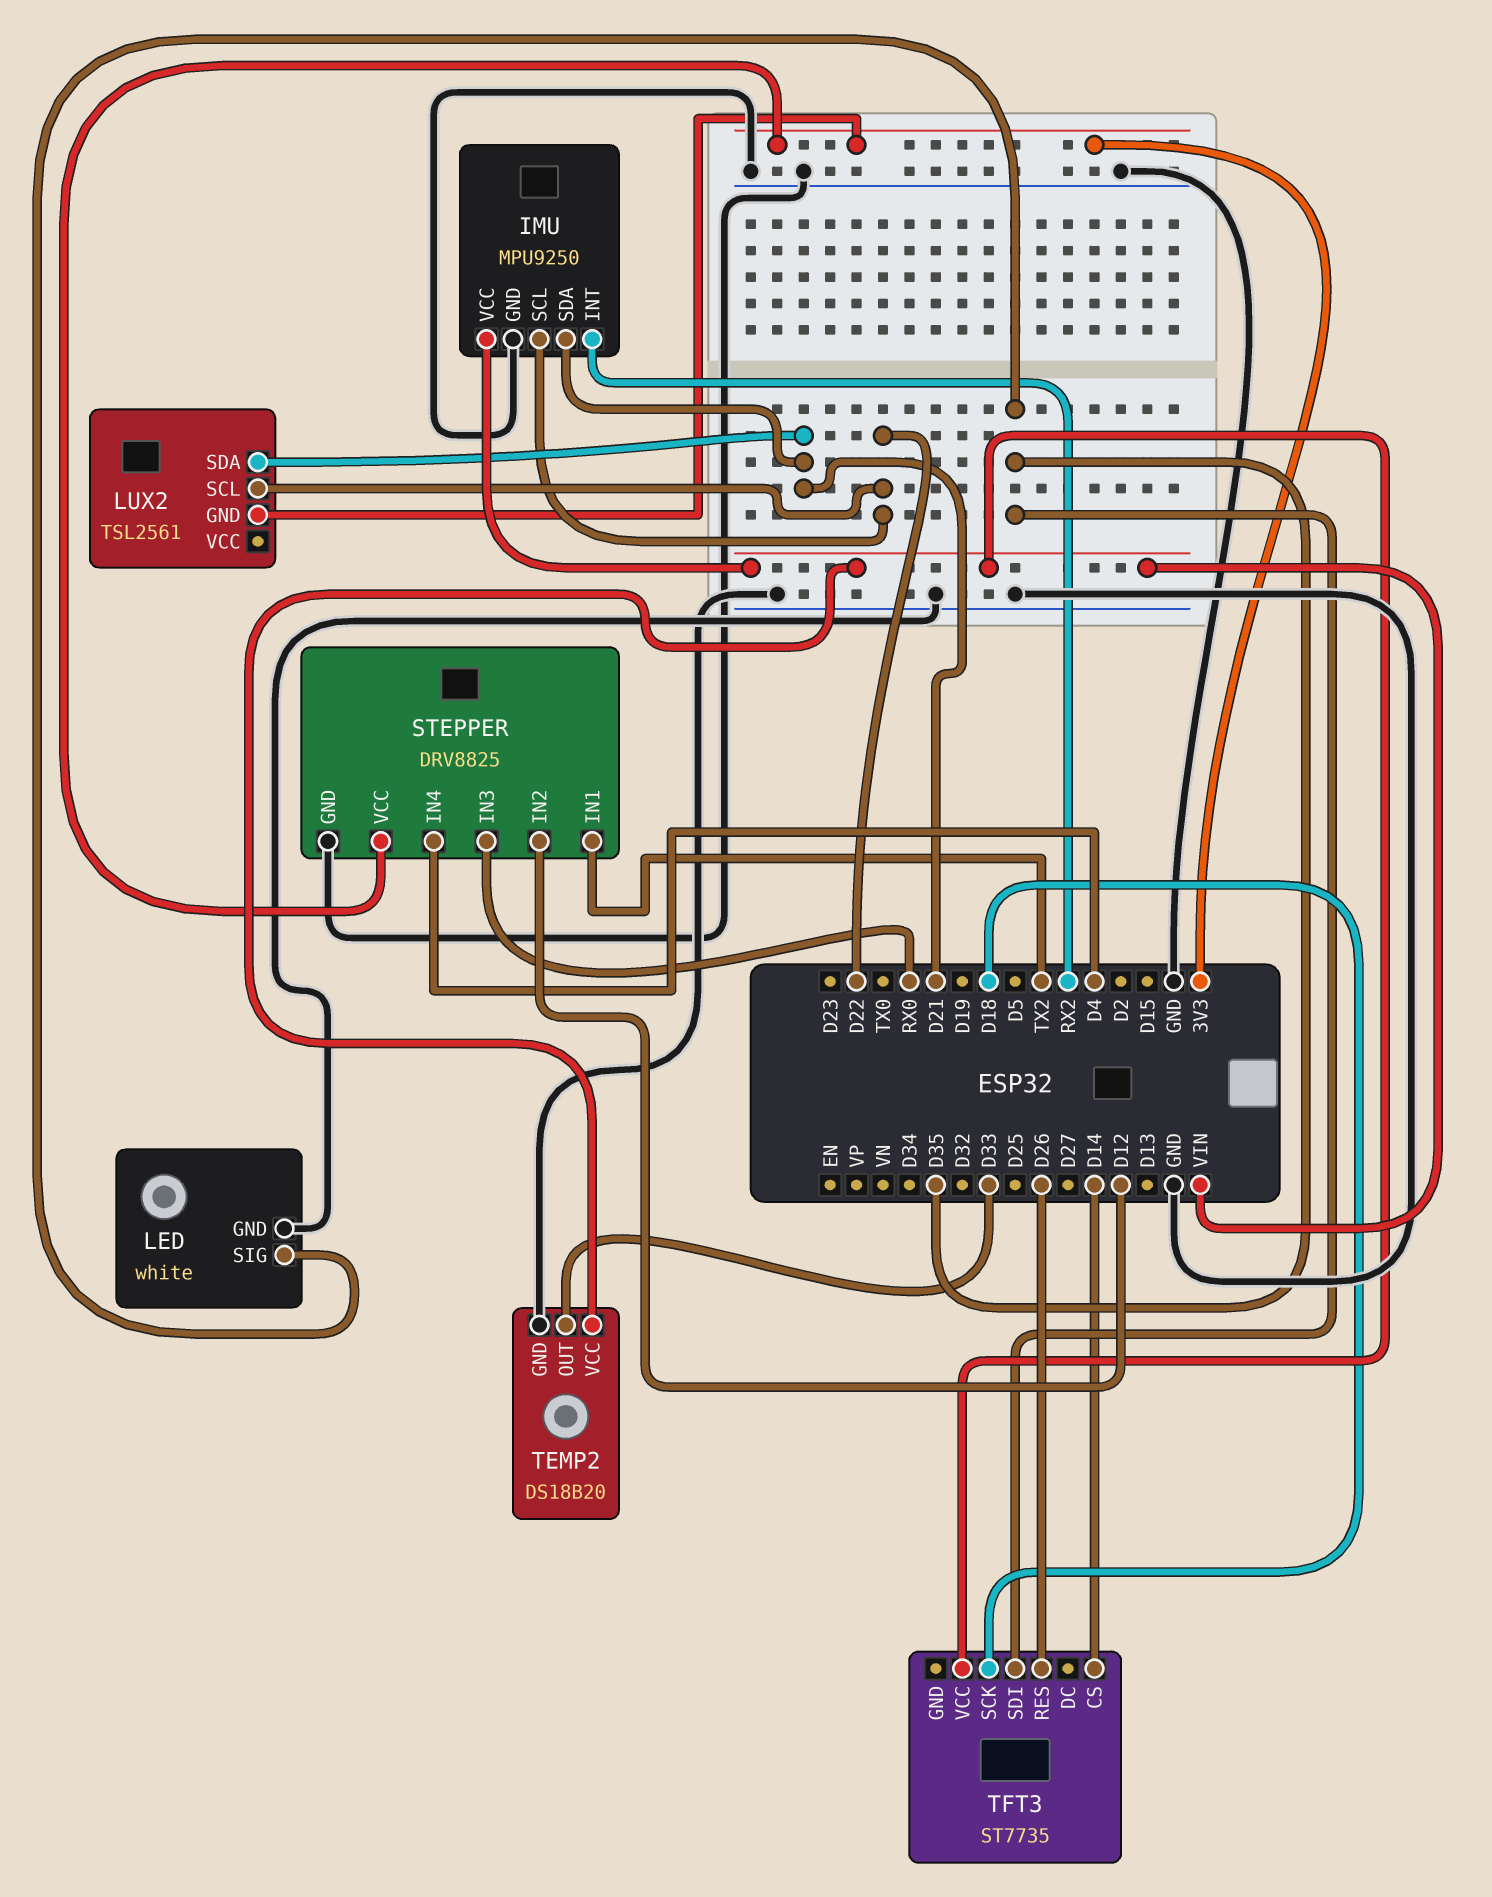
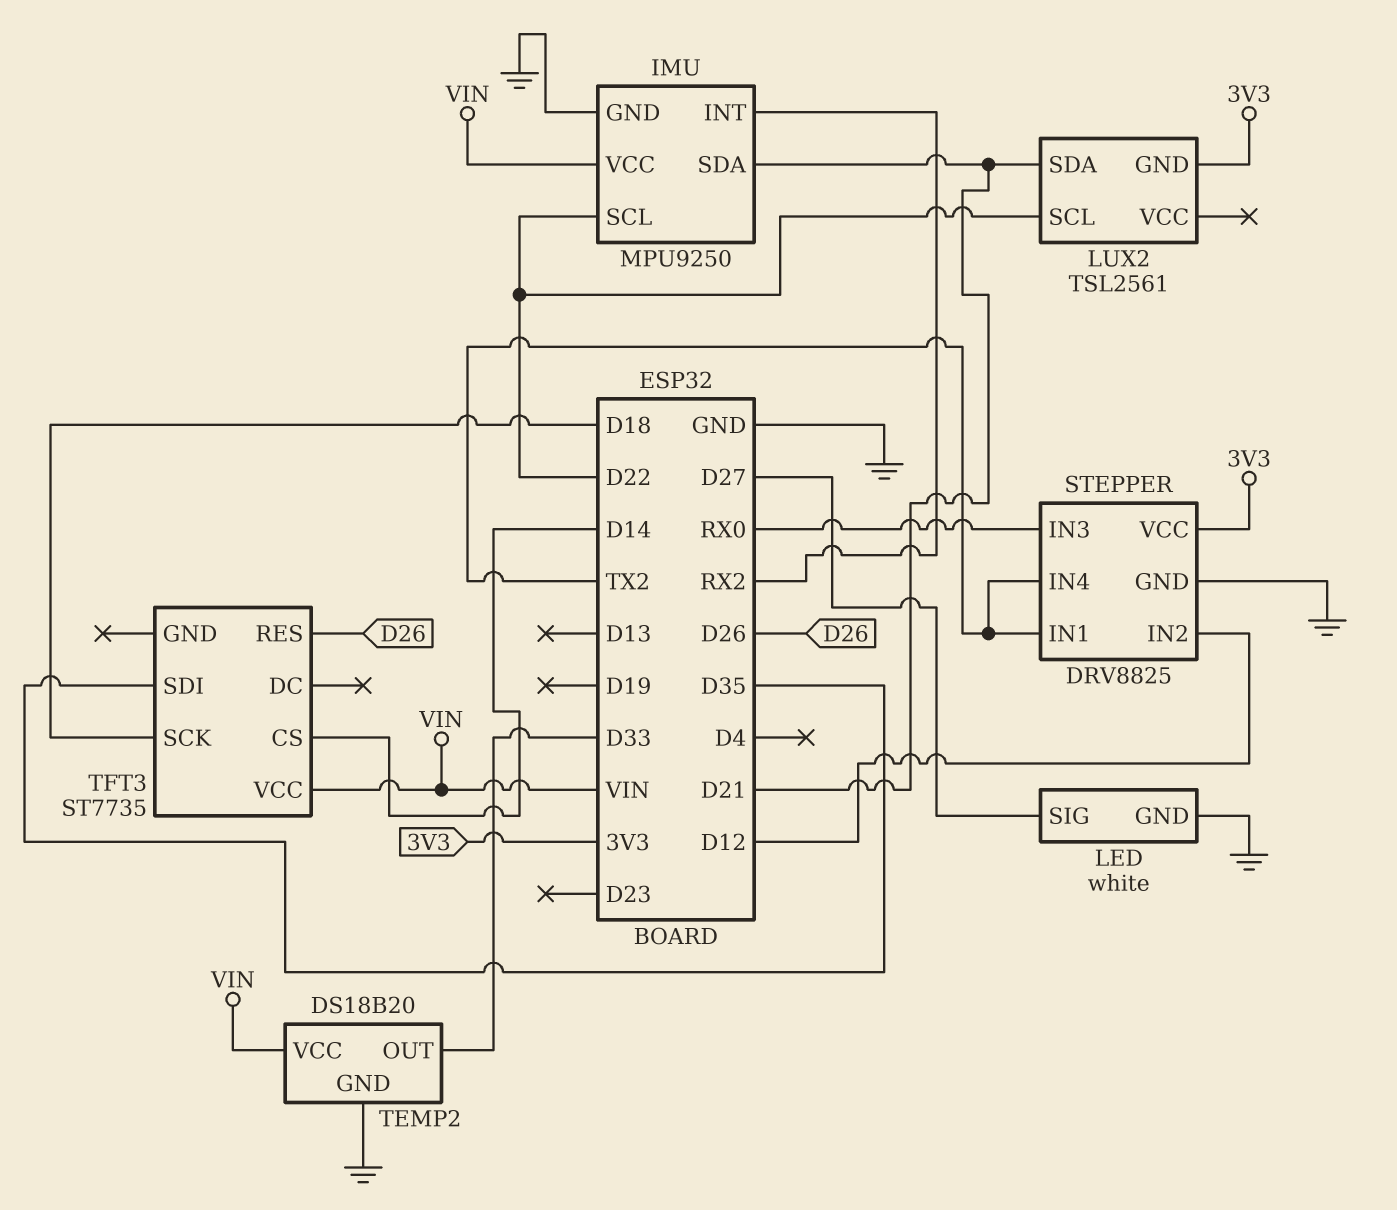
LED pin SIG: D35 -> D27
STEPPER pin IN4: D4 -> TX2

